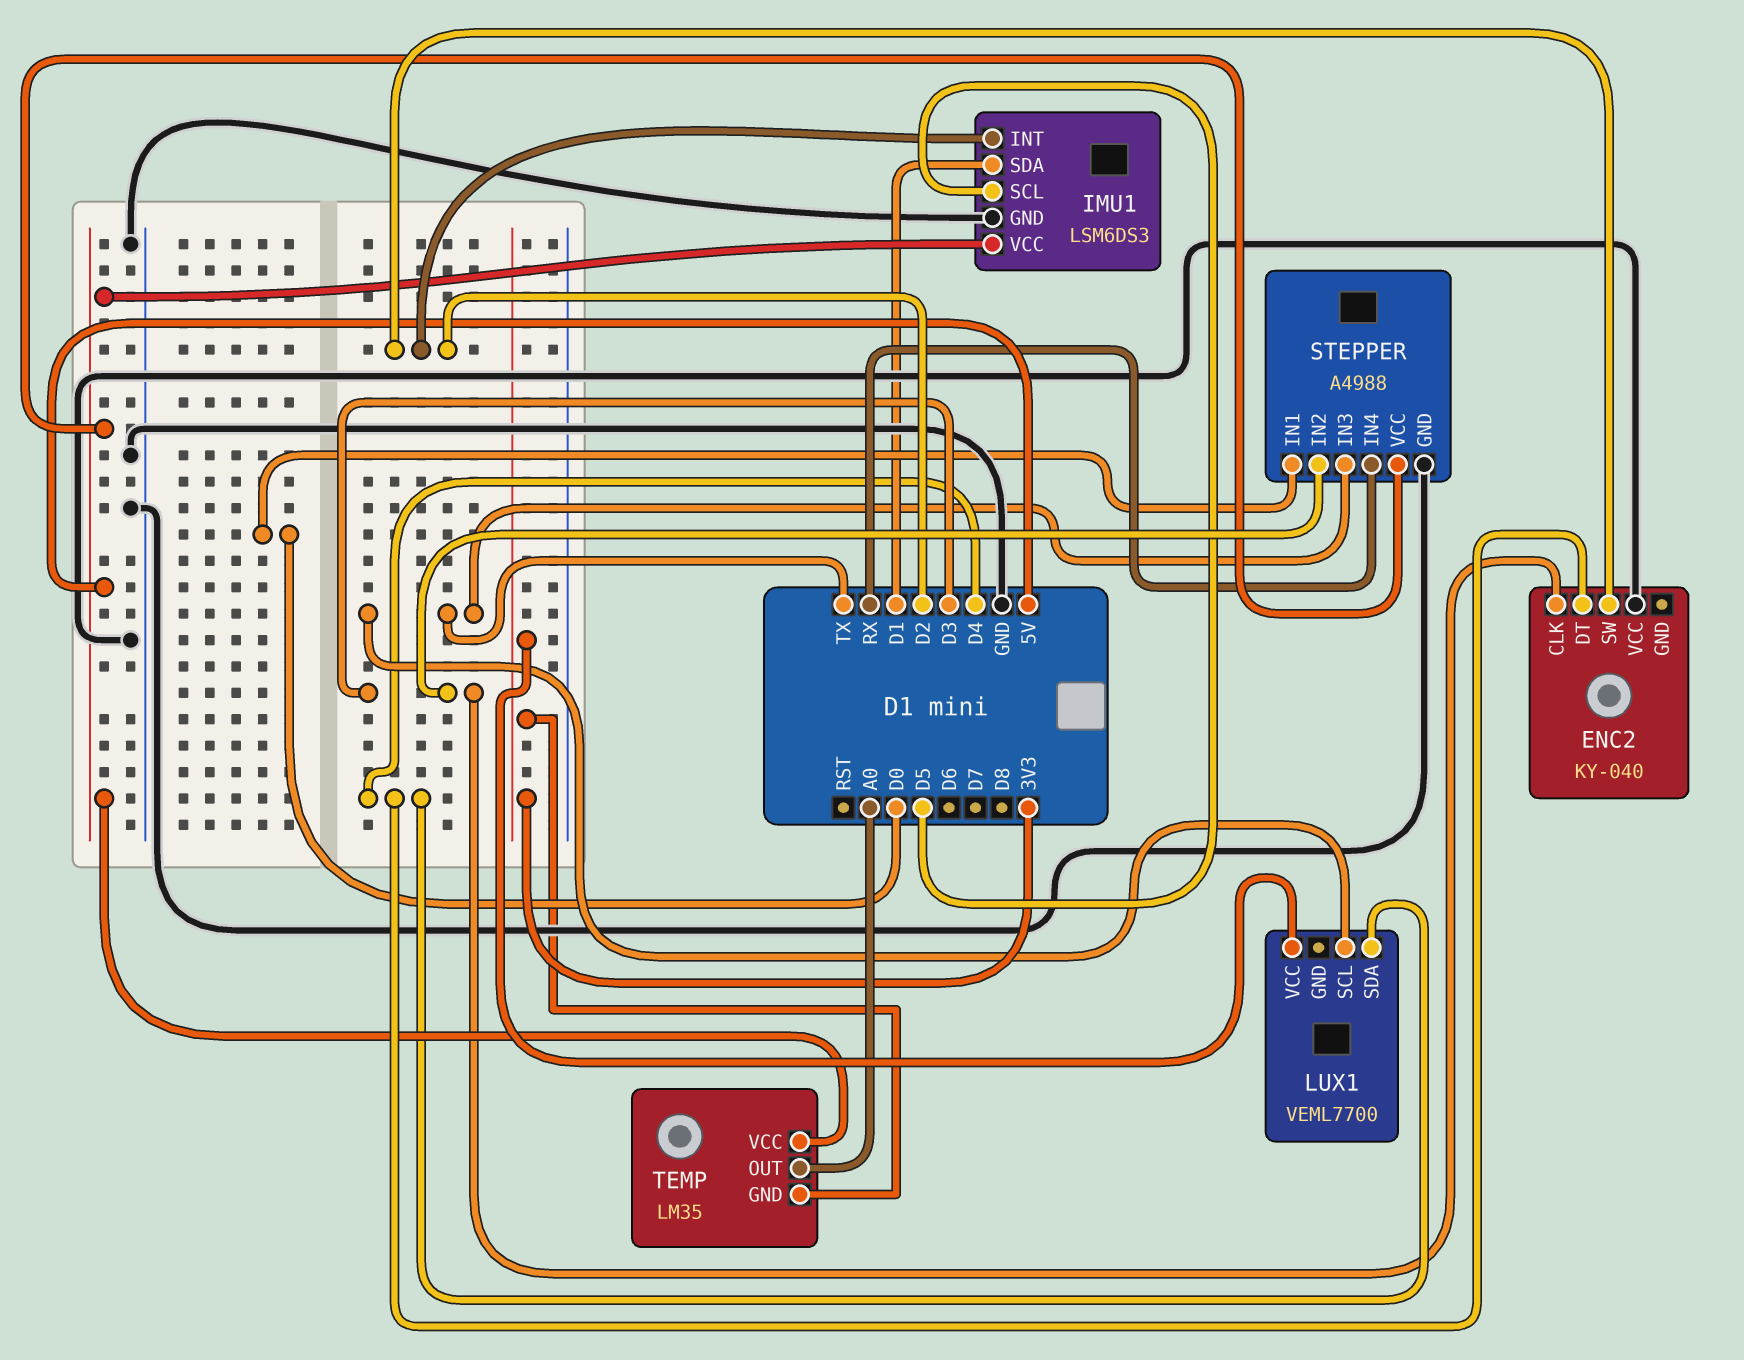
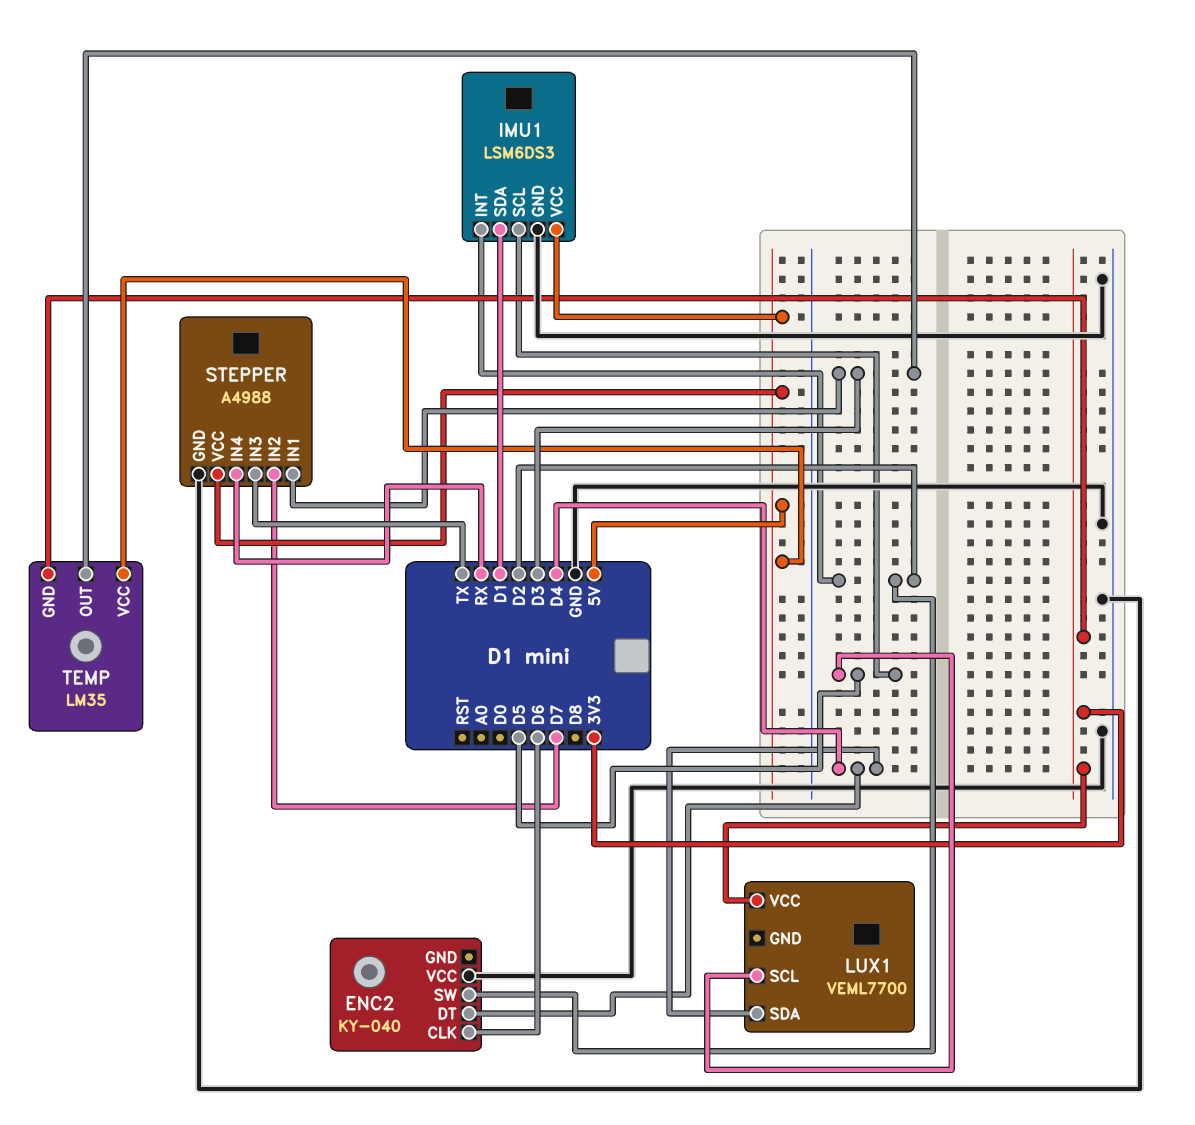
ENC2 pin CLK: D3 -> D6
LUX1 pin SCL: TX -> D5
STEPPER pin IN1: D0 -> D3
STEPPER pin IN2: D3 -> D7
TEMP pin OUT: A0 -> D3

